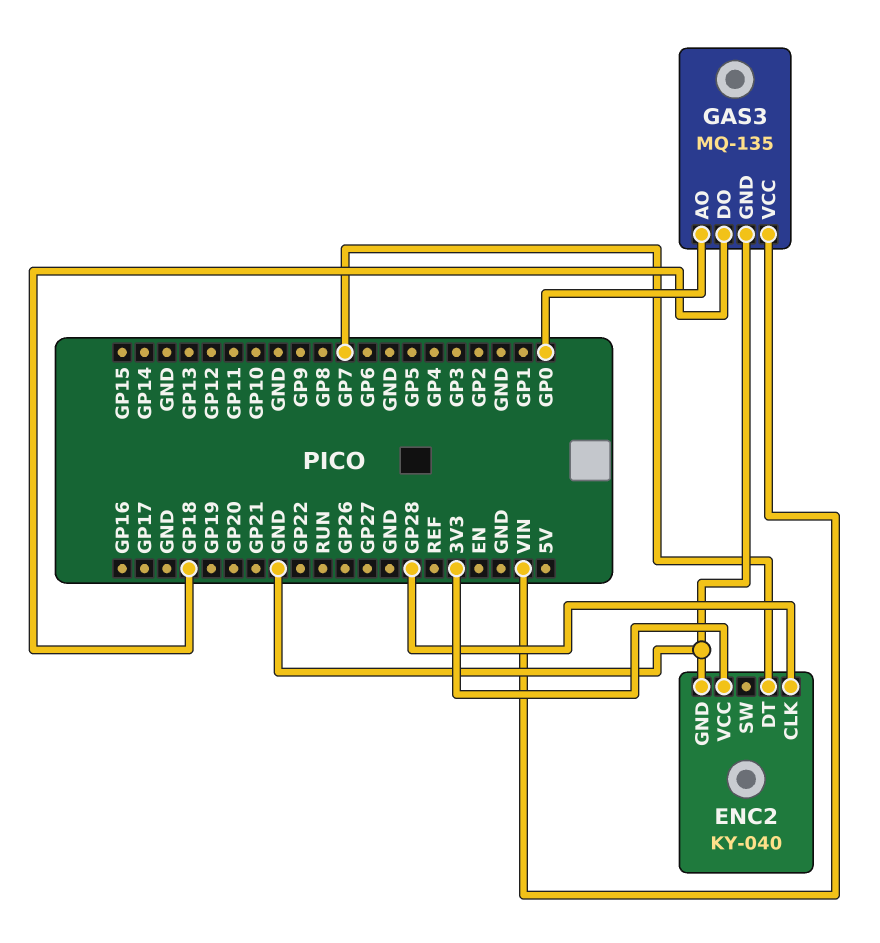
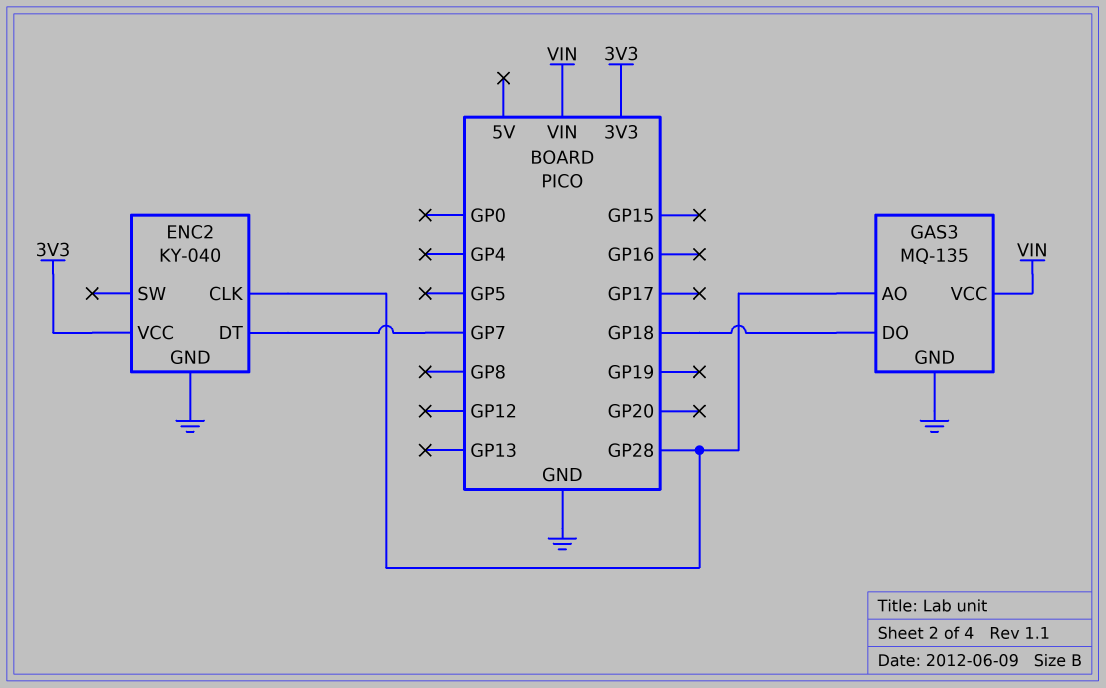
GAS3 pin AO: GP0 -> GP28

